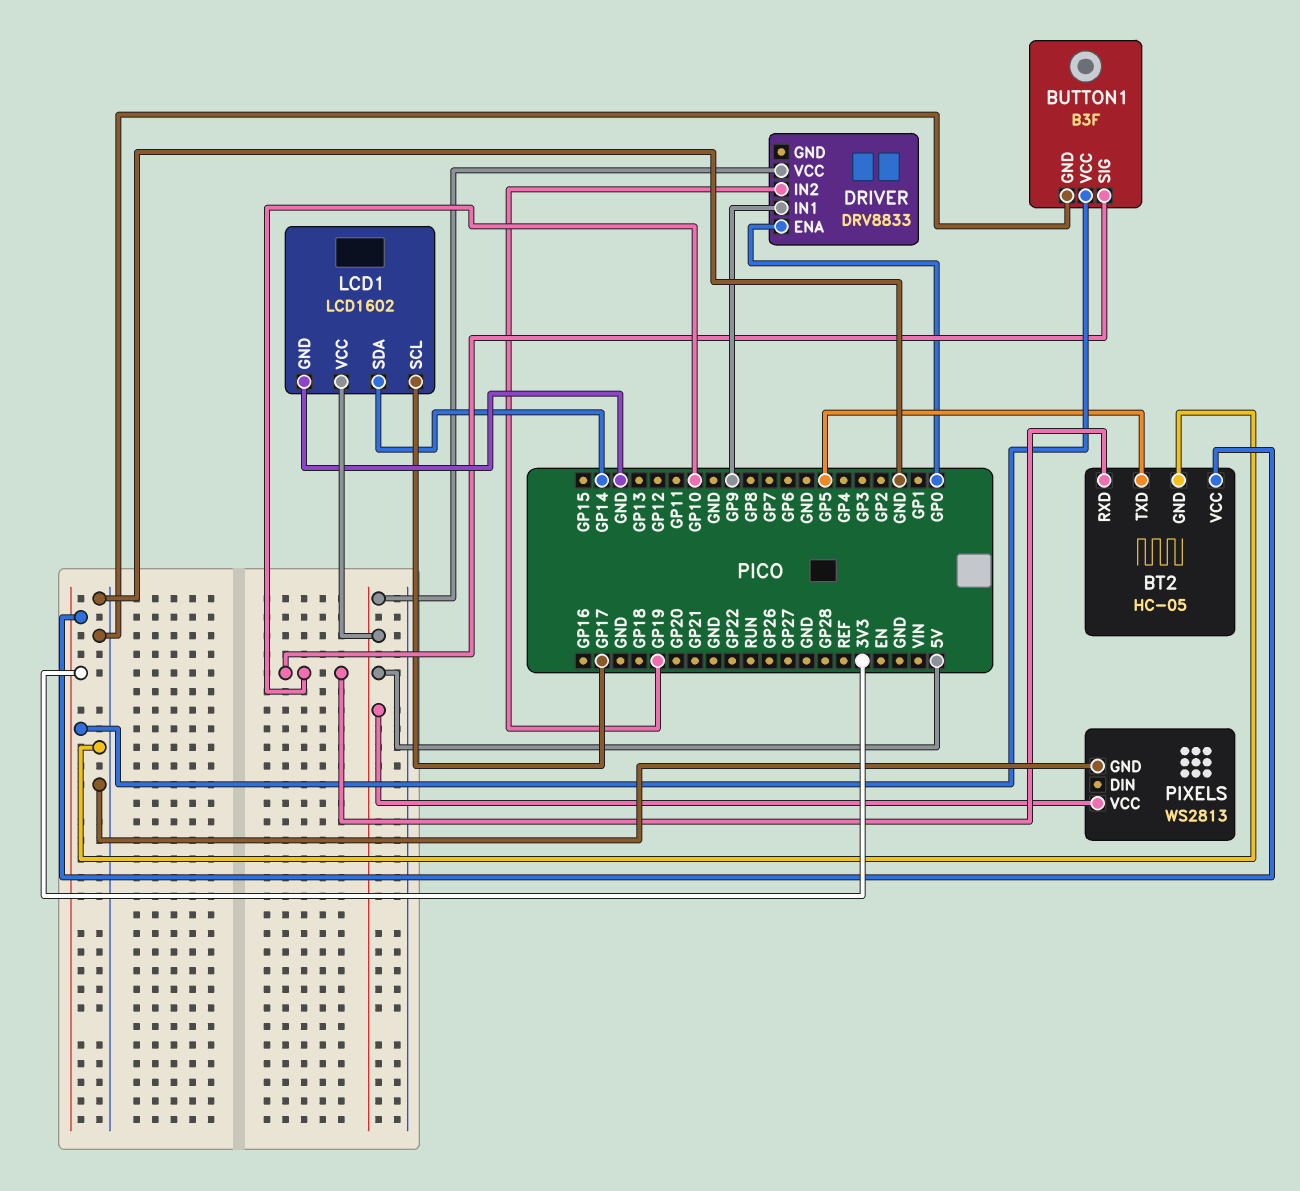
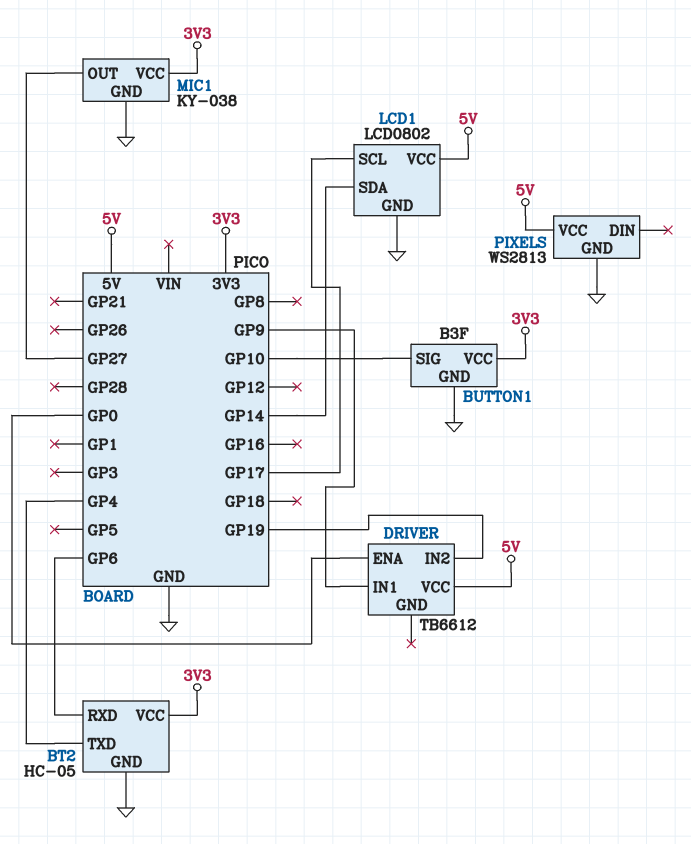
BT2 pin RXD: GP10 -> GP6
BT2 pin TXD: GP5 -> GP4
DRIVER: DRV8833 -> TB6612
LCD1: LCD1602 -> LCD0802
MIC1: none -> KY-038
MIC1 pin GND: none -> GND
MIC1 pin OUT: none -> GP27
MIC1 pin VCC: none -> 3V3

